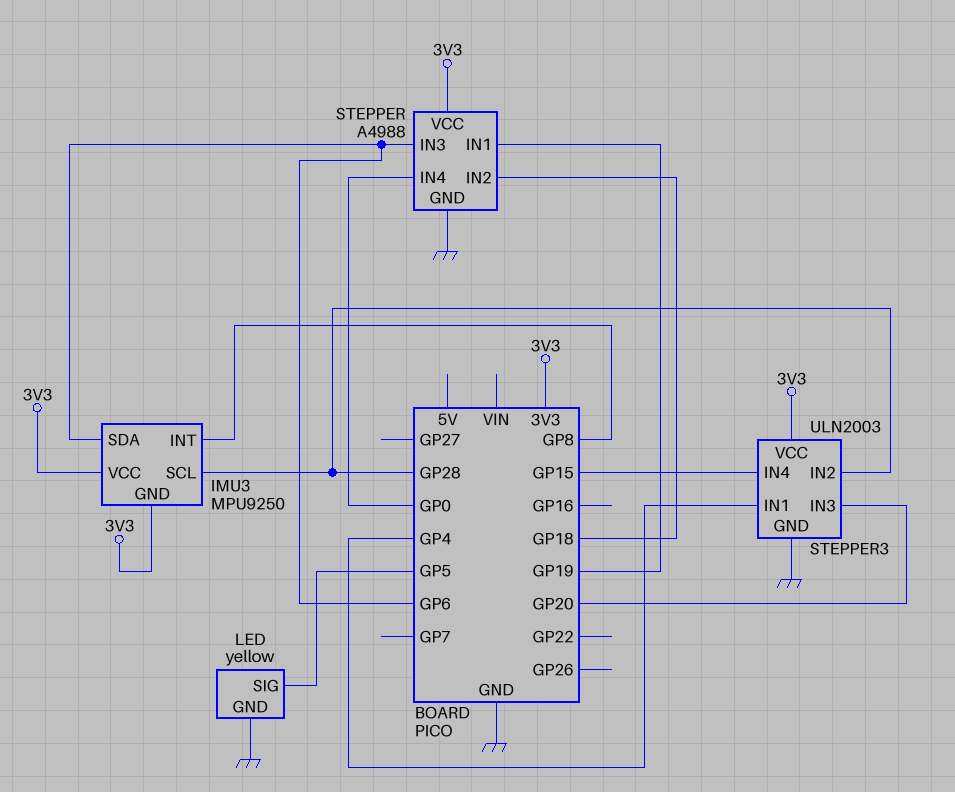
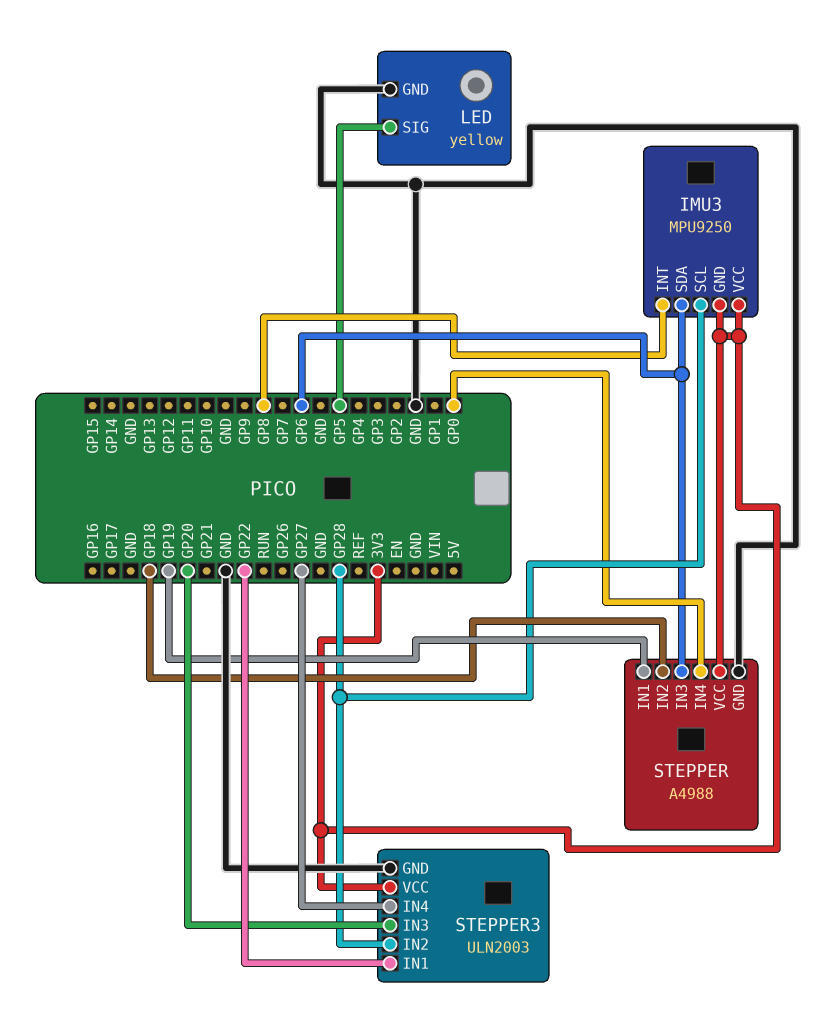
STEPPER3 pin IN1: GP4 -> GP22
STEPPER3 pin IN4: GP15 -> GP27

